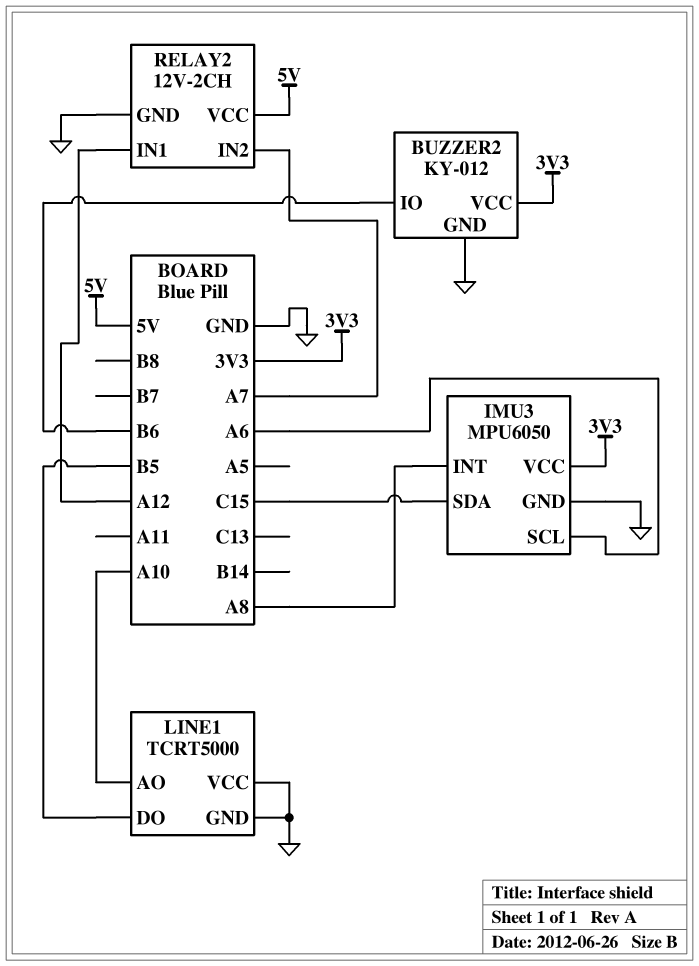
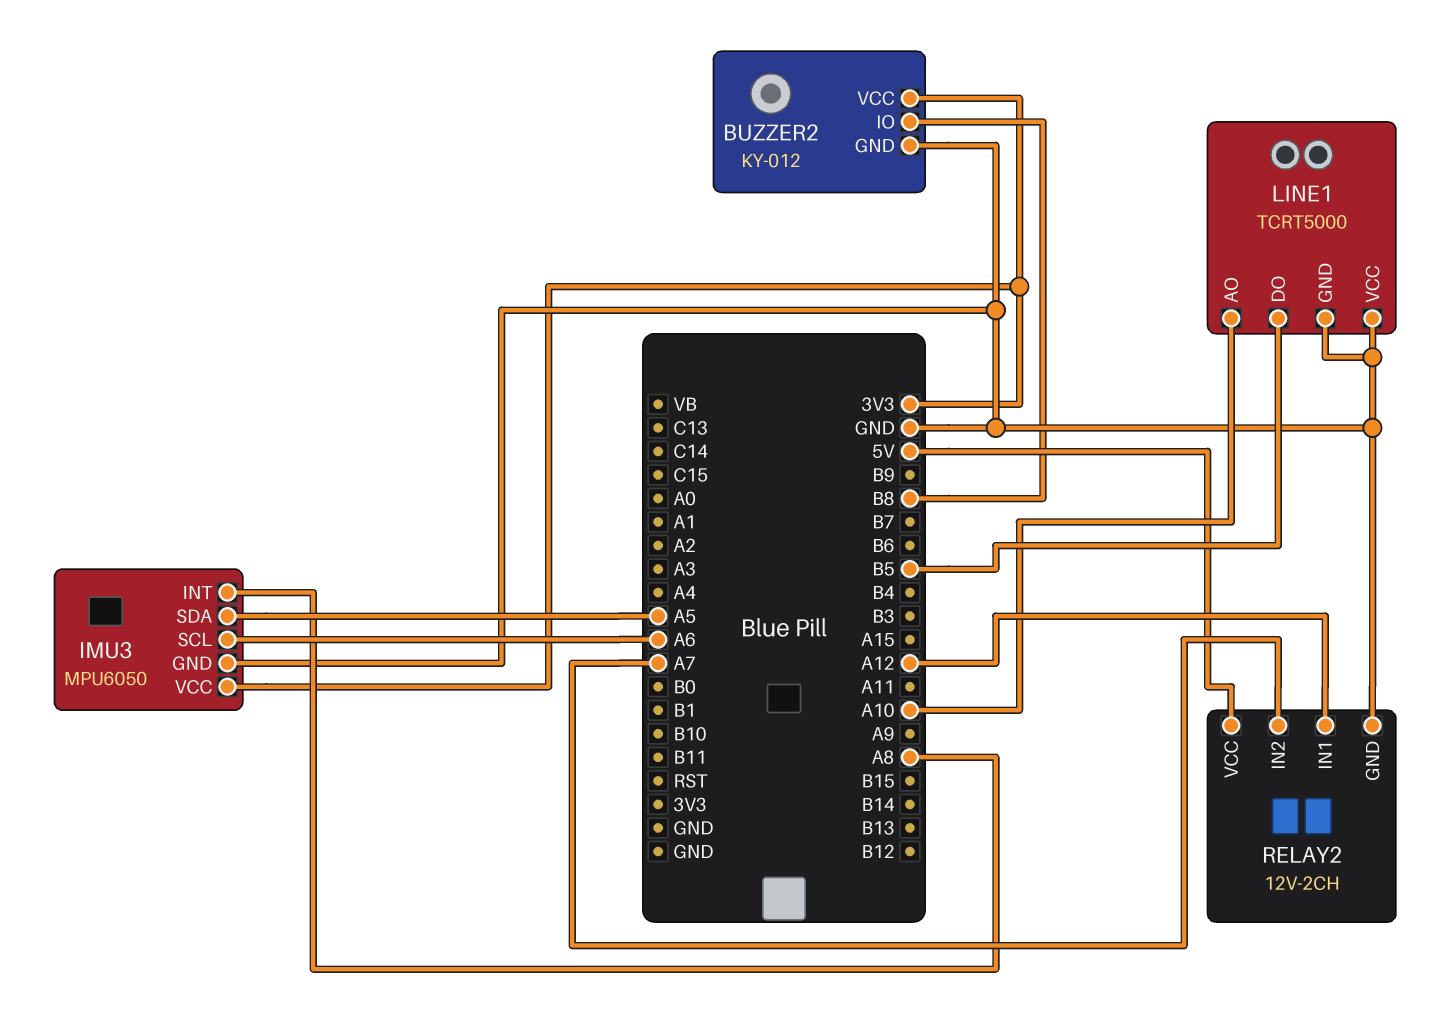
BUZZER2 pin IO: B6 -> B8
IMU3 pin SDA: C15 -> A5

